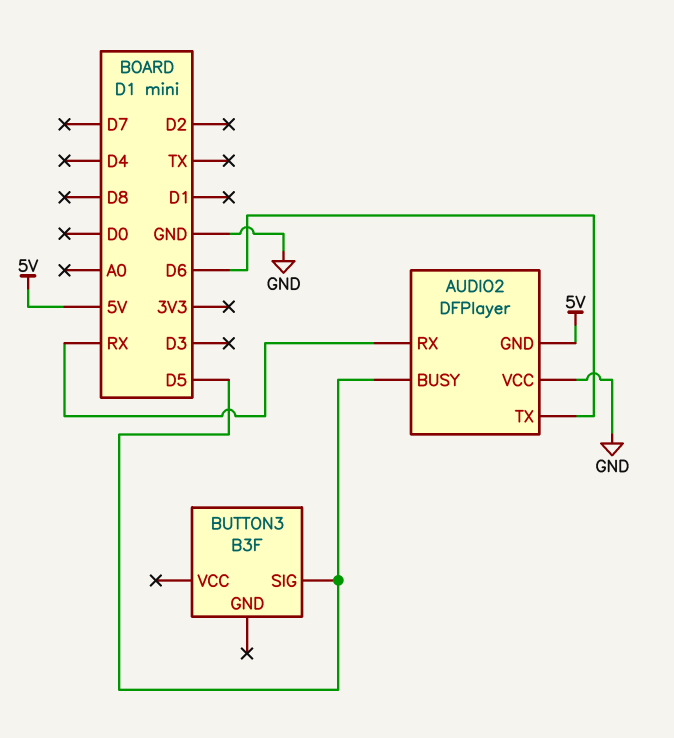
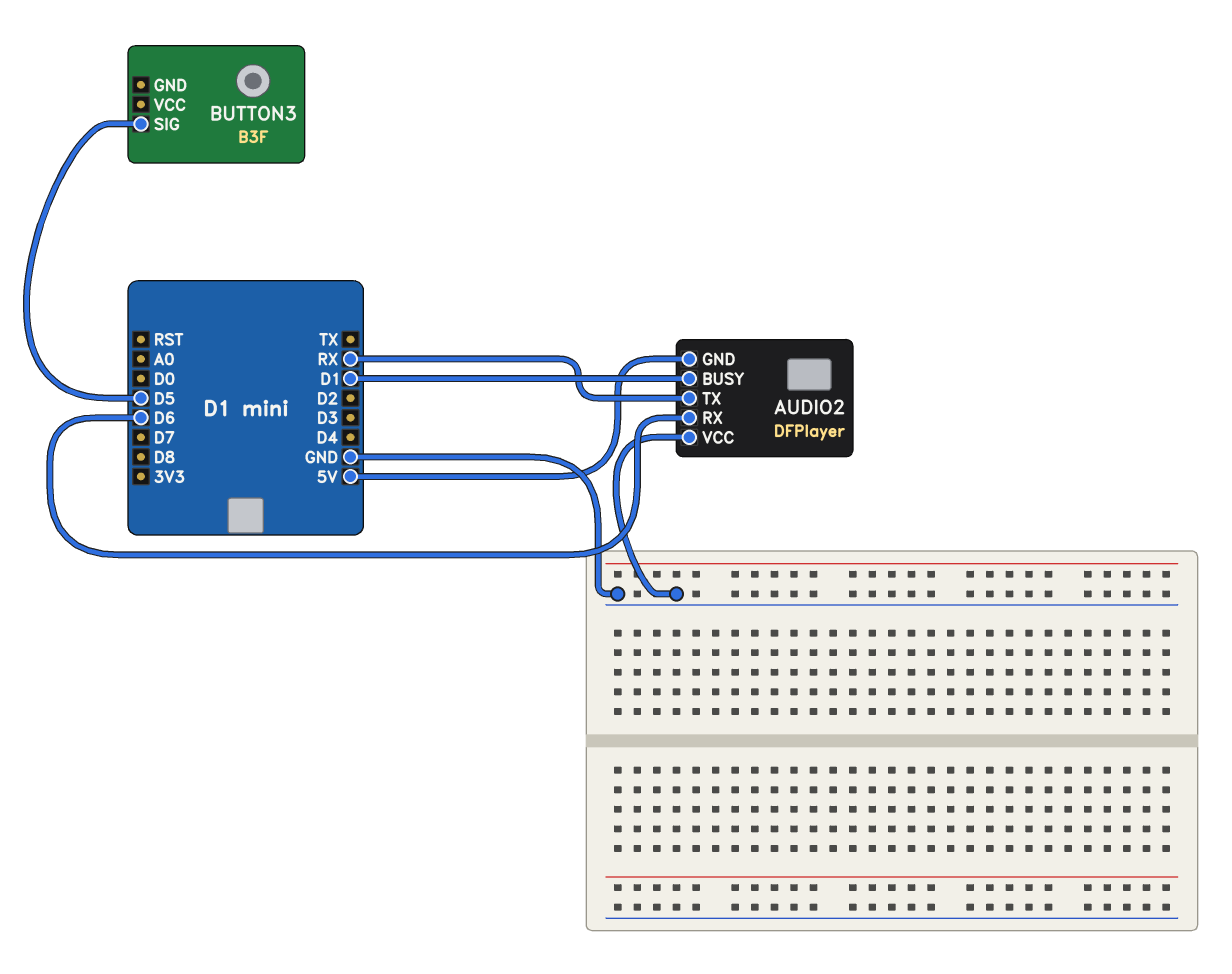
AUDIO2 pin BUSY: D5 -> D1
AUDIO2 pin RX: RX -> D6
AUDIO2 pin TX: D6 -> RX

